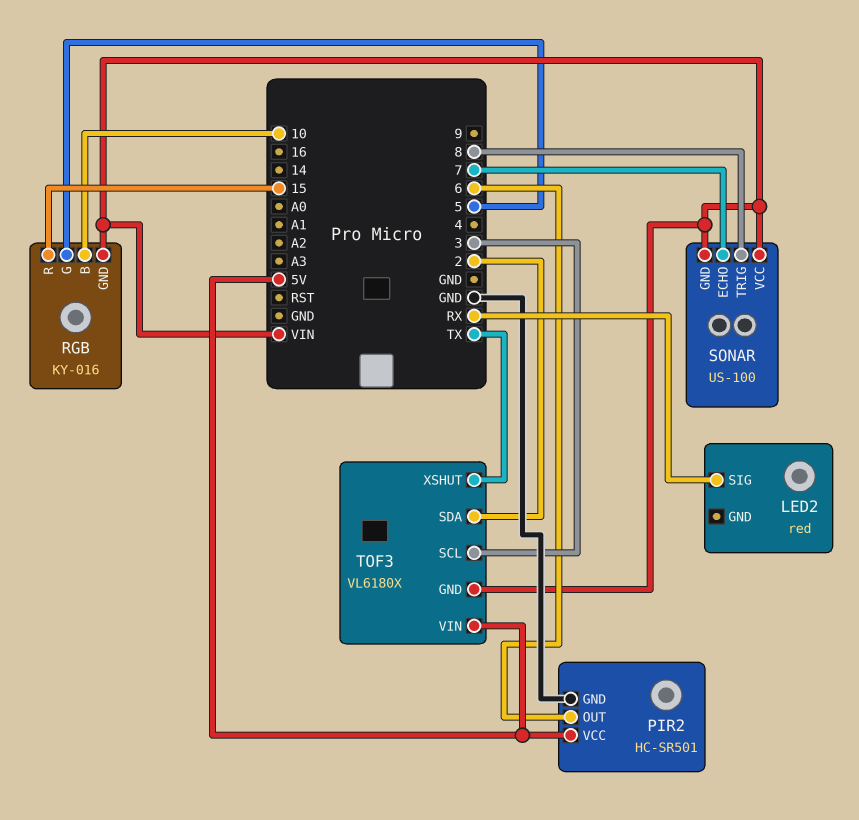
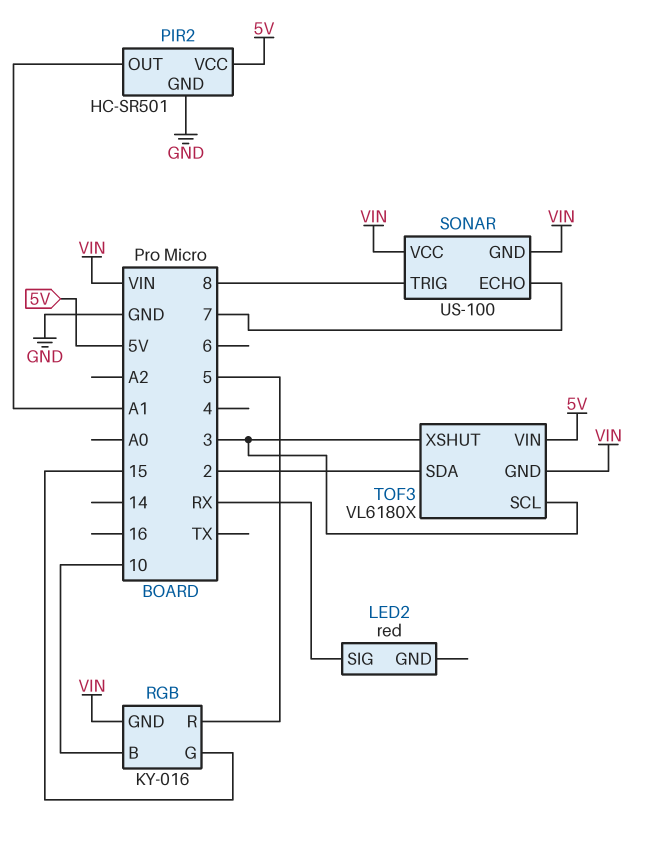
PIR2 pin OUT: 6 -> A1
RGB pin G: 5 -> 15
RGB pin R: 15 -> 5
TOF3 pin XSHUT: TX -> 3

